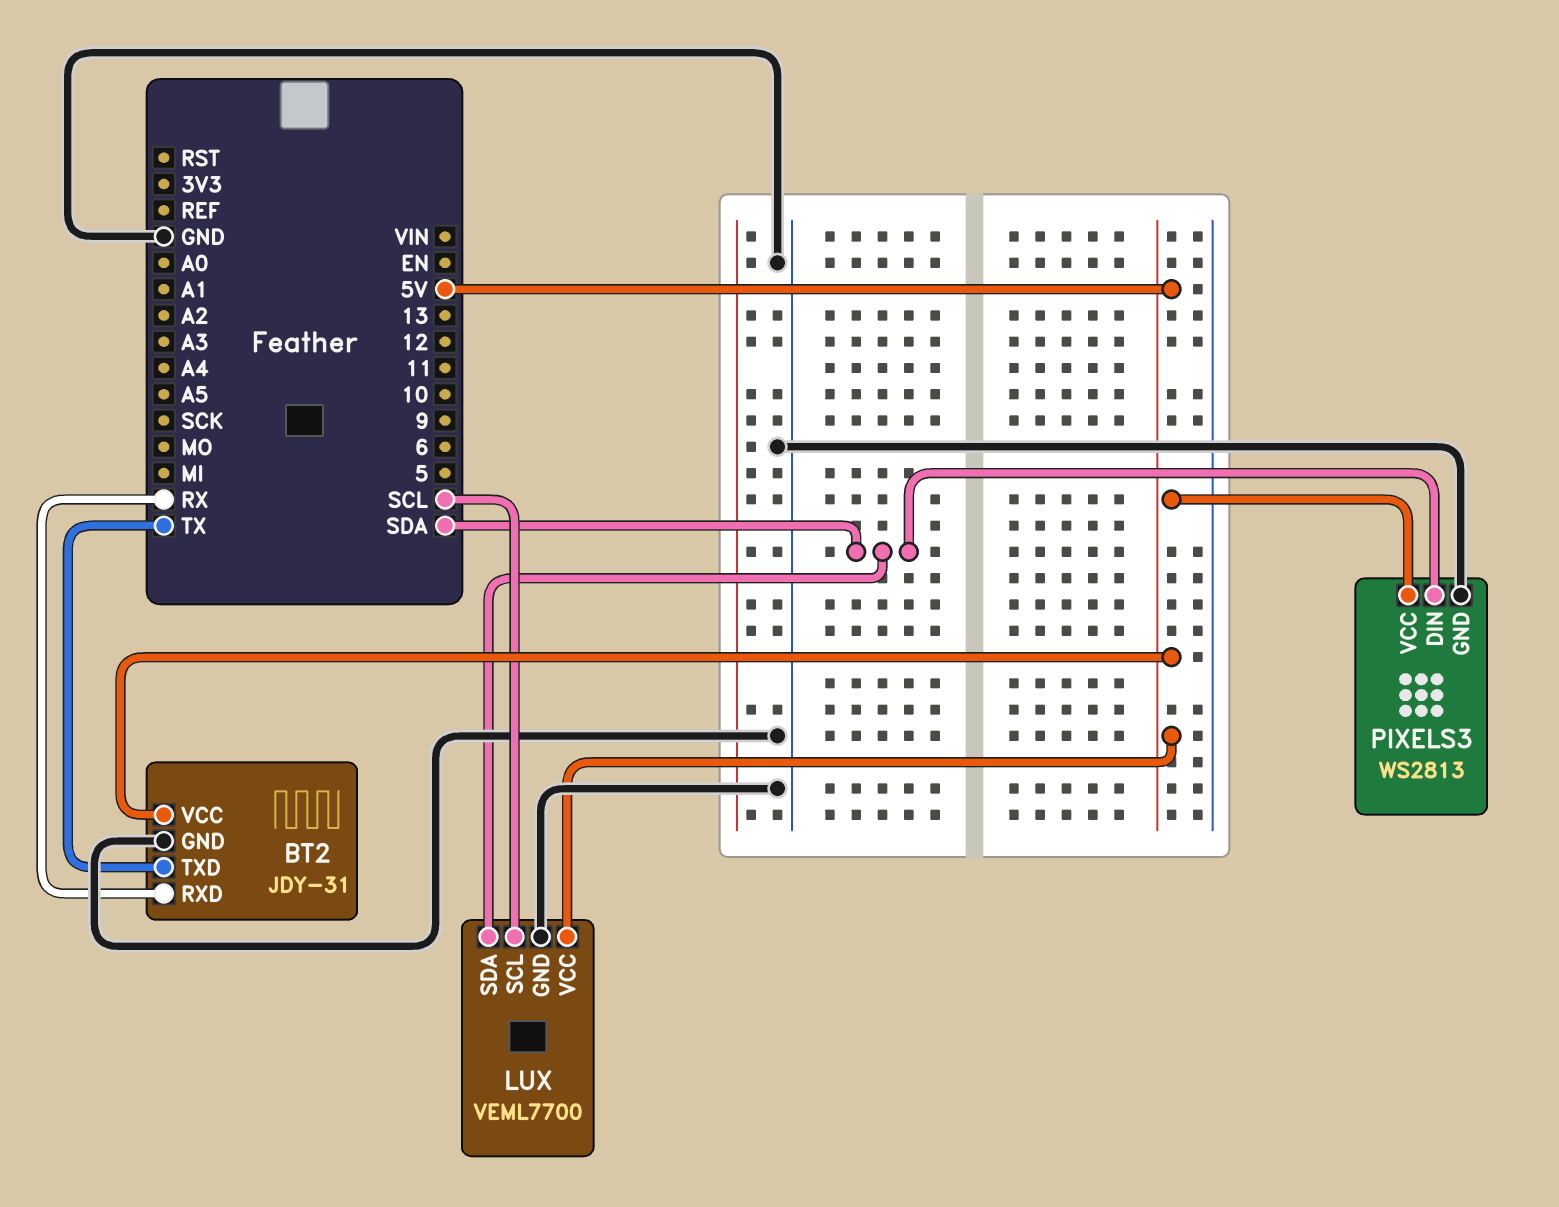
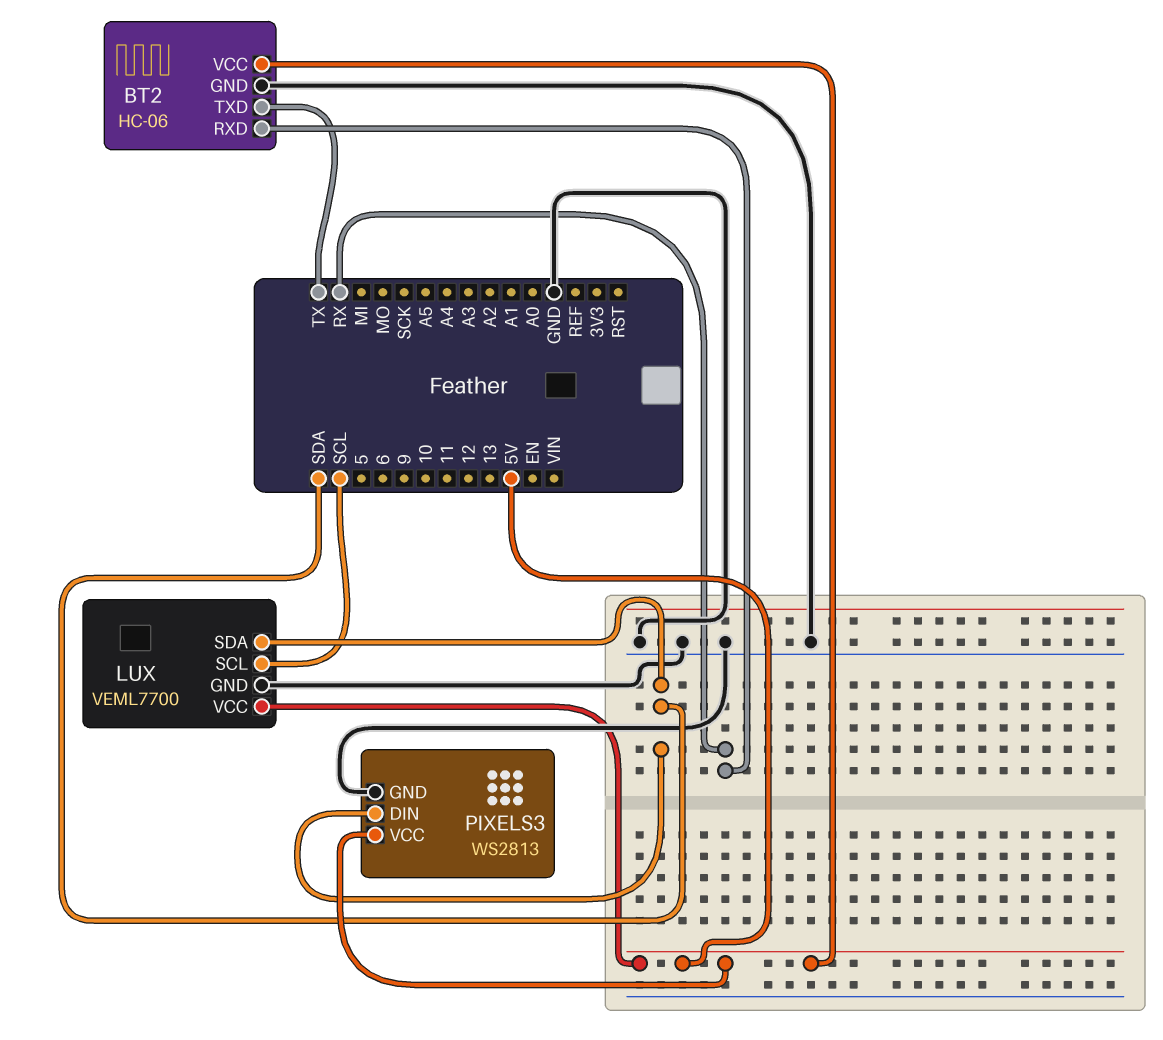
BT2: JDY-31 -> HC-06

